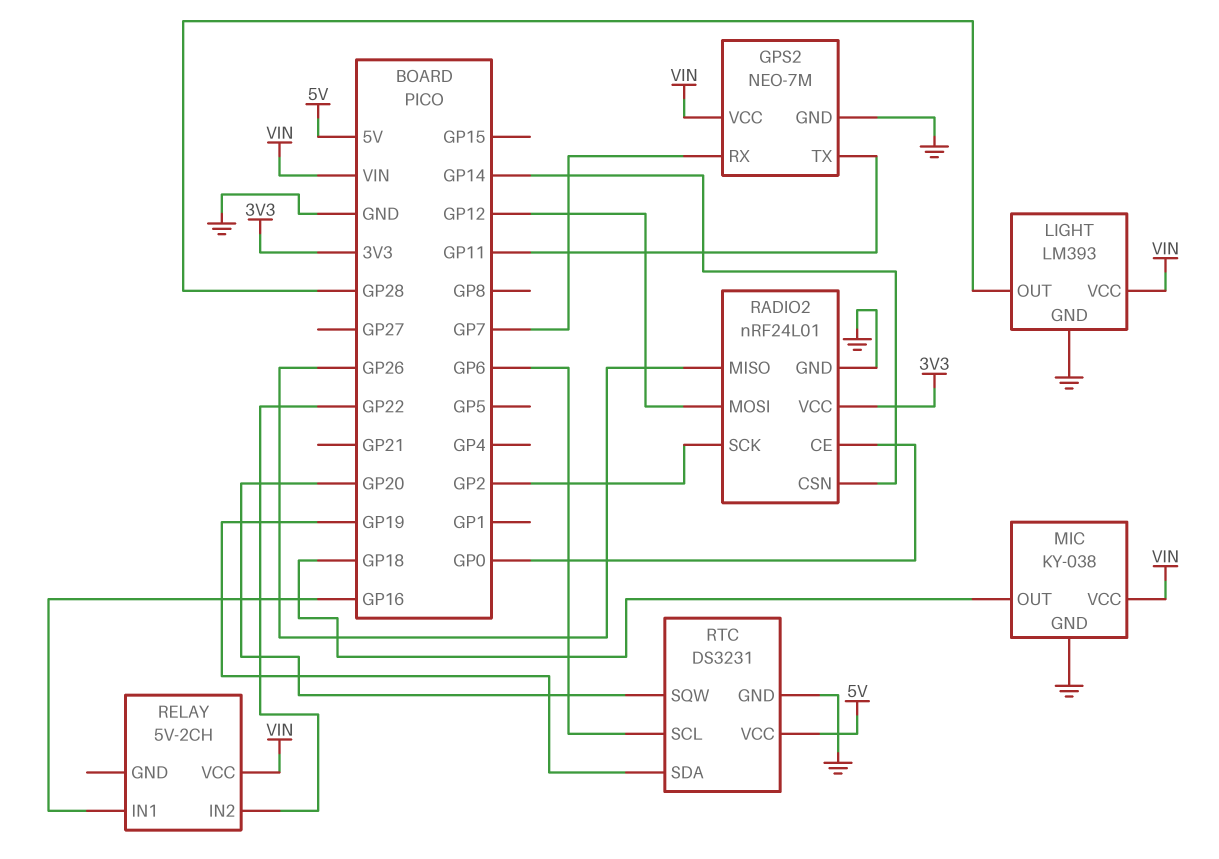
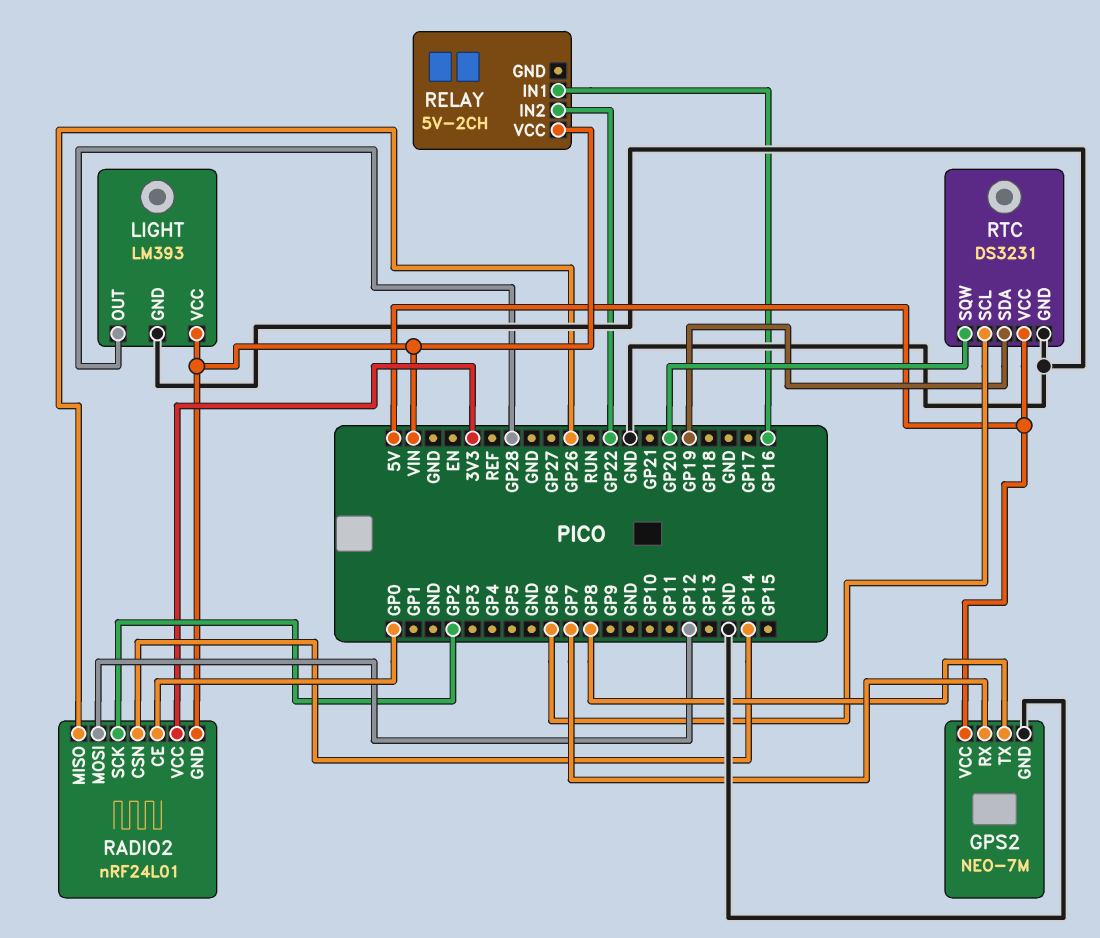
GPS2 pin TX: GP11 -> GP8
GPS2 pin VCC: VIN -> 5V
MIC: KY-038 -> none
MIC pin GND: GND -> none
MIC pin OUT: GP18 -> none
MIC pin VCC: VIN -> none
RADIO2 pin GND: GND -> VIN

